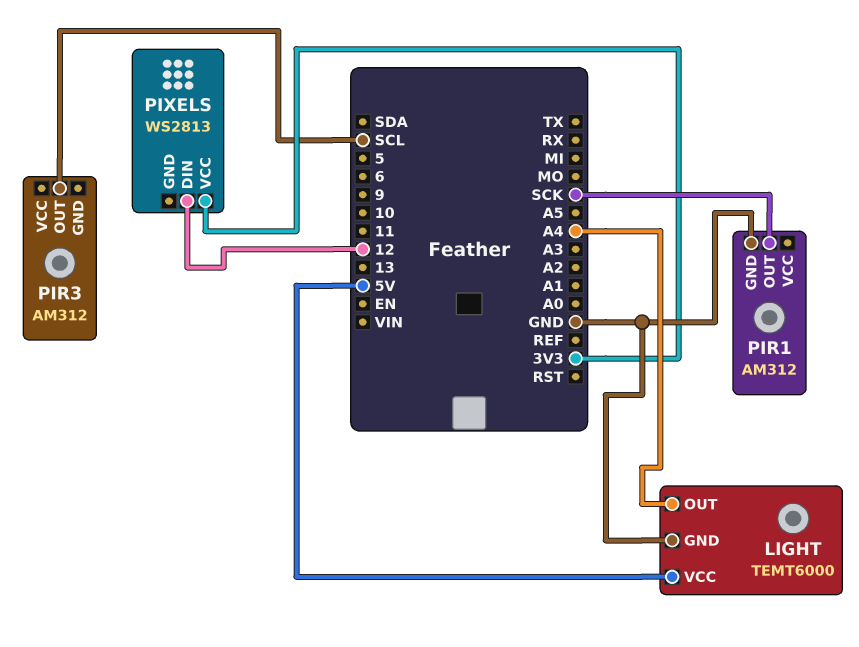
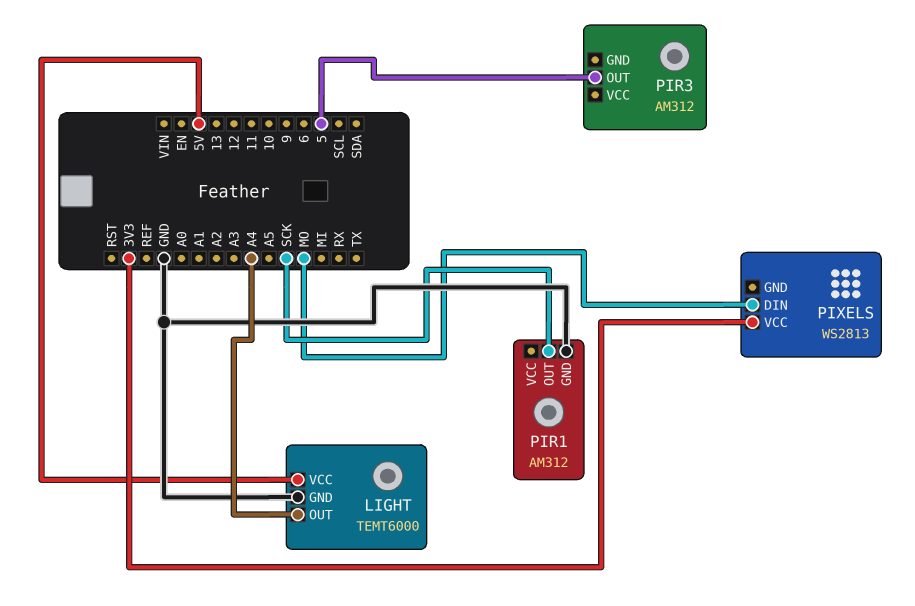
PIR3 pin OUT: SCL -> 5
PIXELS pin DIN: 12 -> MO

